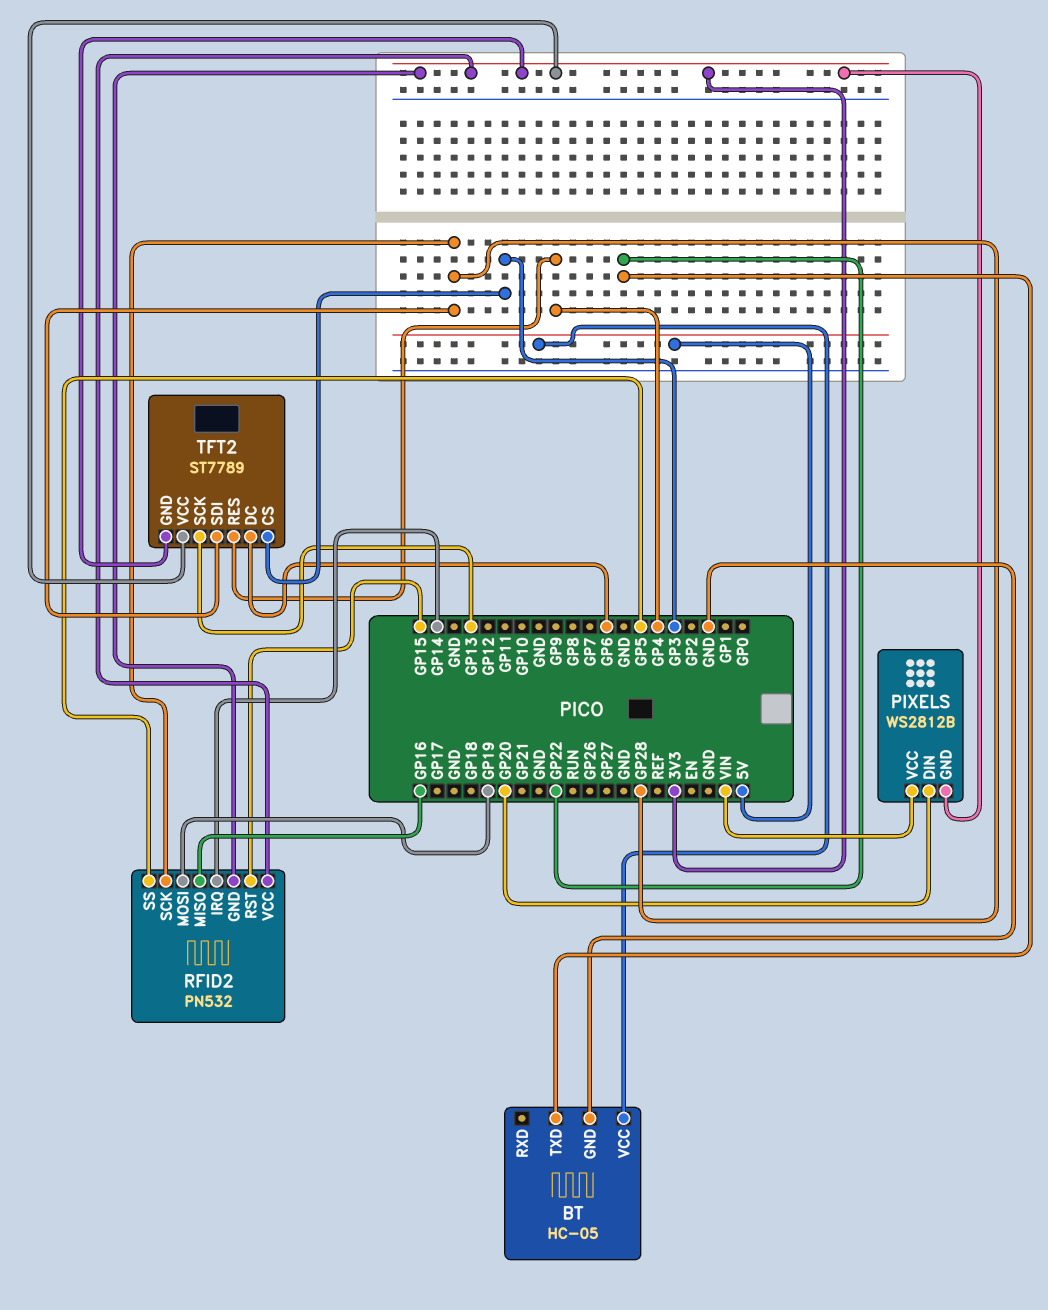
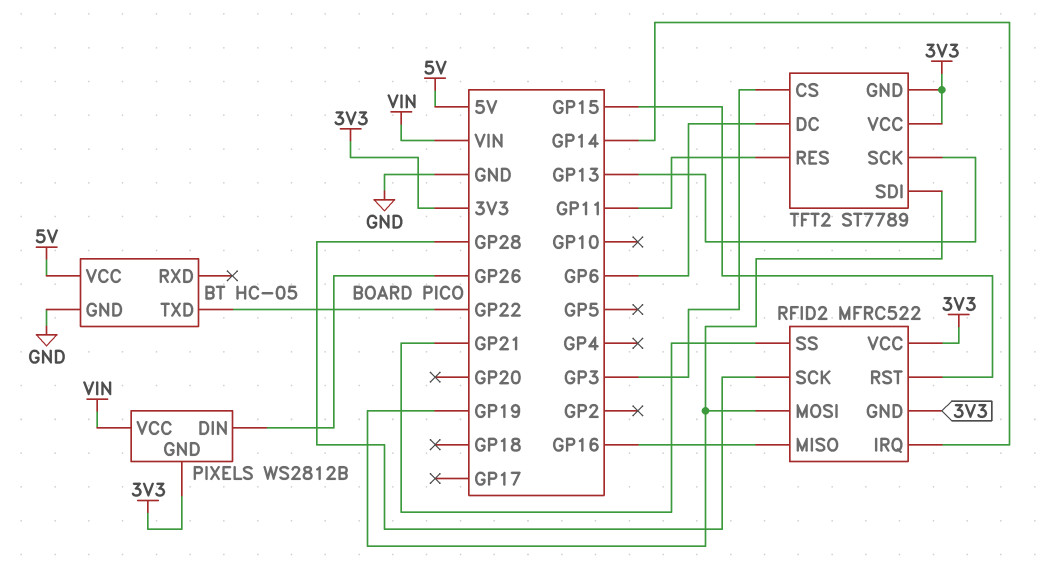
PIXELS pin DIN: GP20 -> GP26
RFID2: PN532 -> MFRC522
RFID2 pin SS: GP5 -> GP21
TFT2 pin RES: GP4 -> GP11
TFT2 pin SDI: GP28 -> GP19

